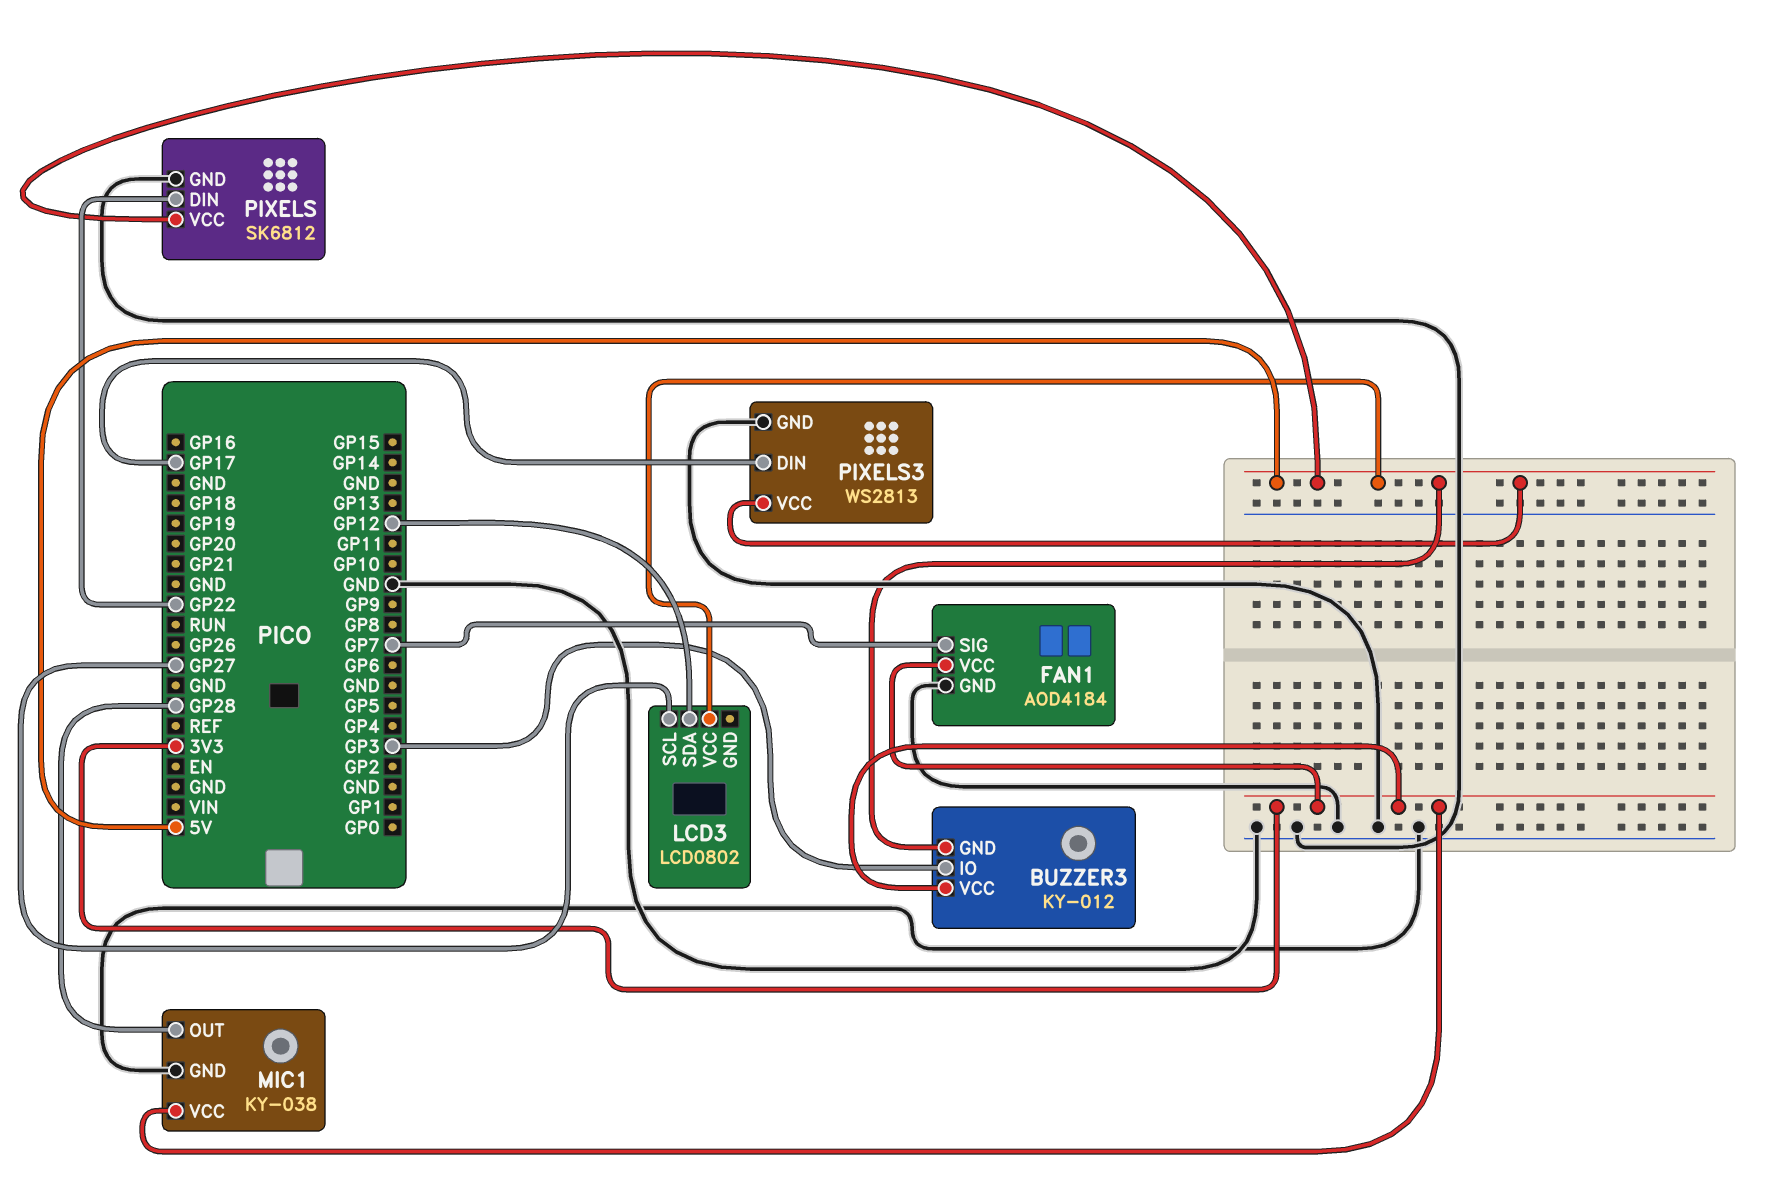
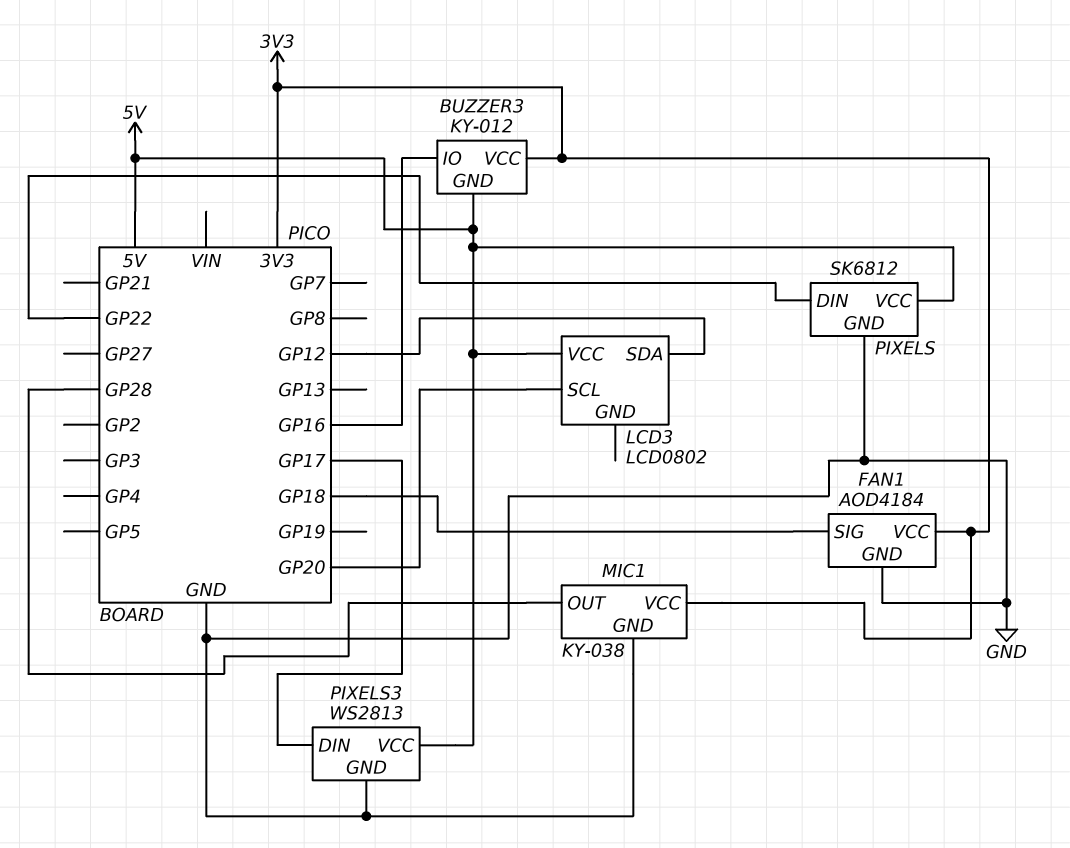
BUZZER3 pin IO: GP3 -> GP16
FAN1 pin SIG: GP7 -> GP18
LCD3 pin SCL: GP27 -> GP20

